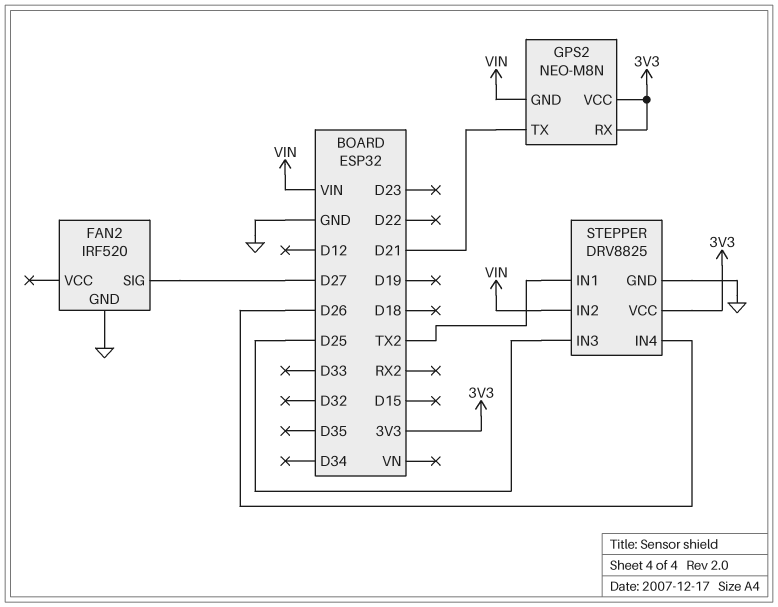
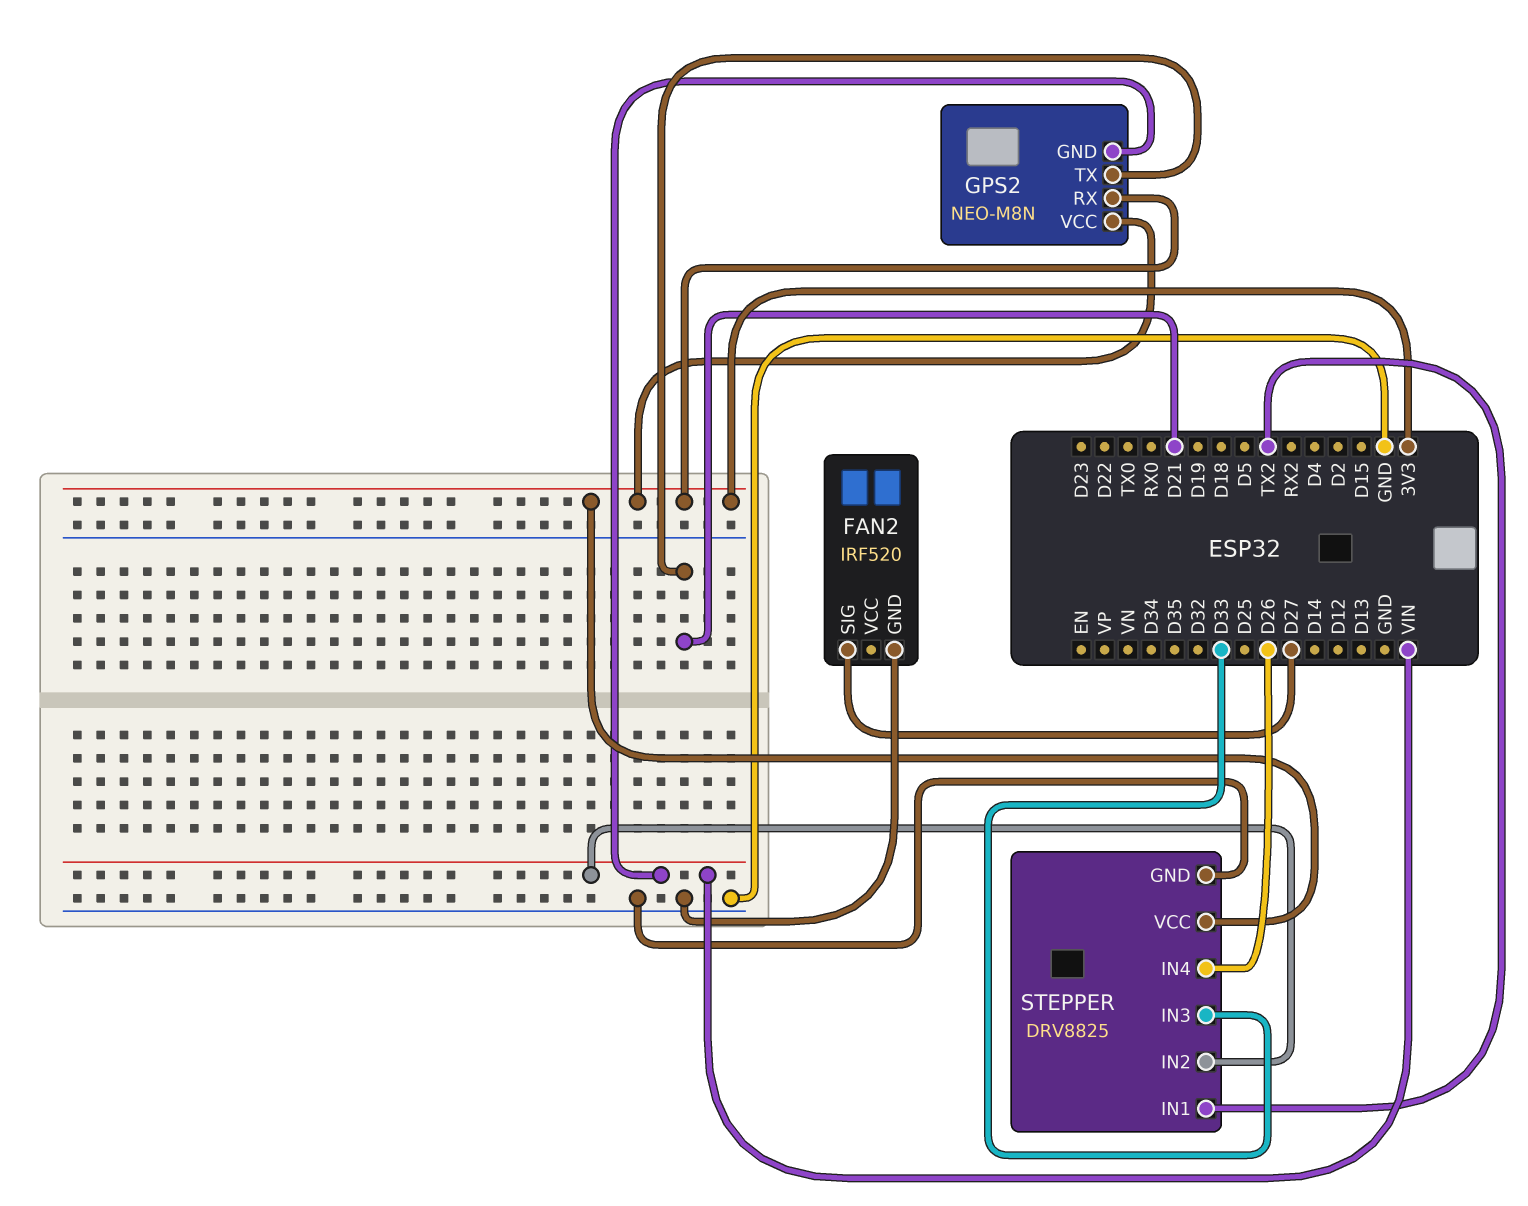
STEPPER pin IN3: D25 -> D33

